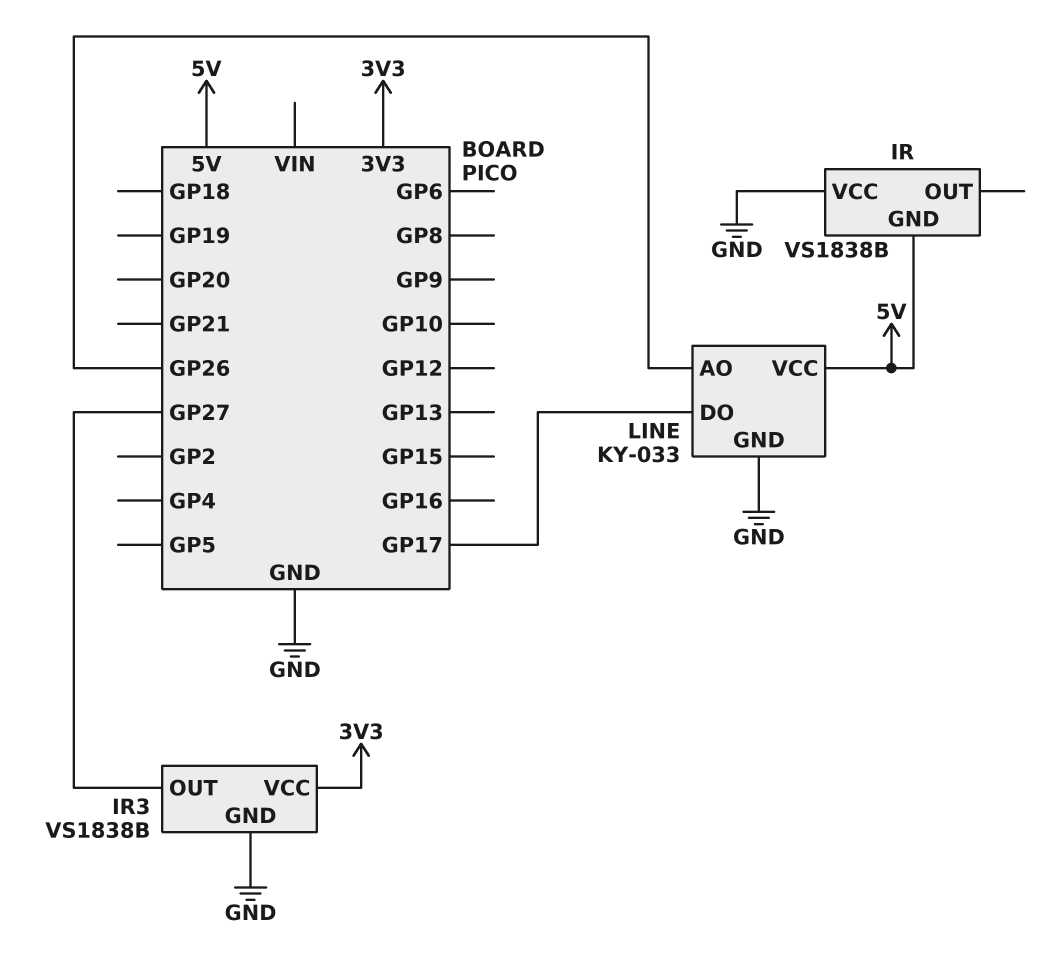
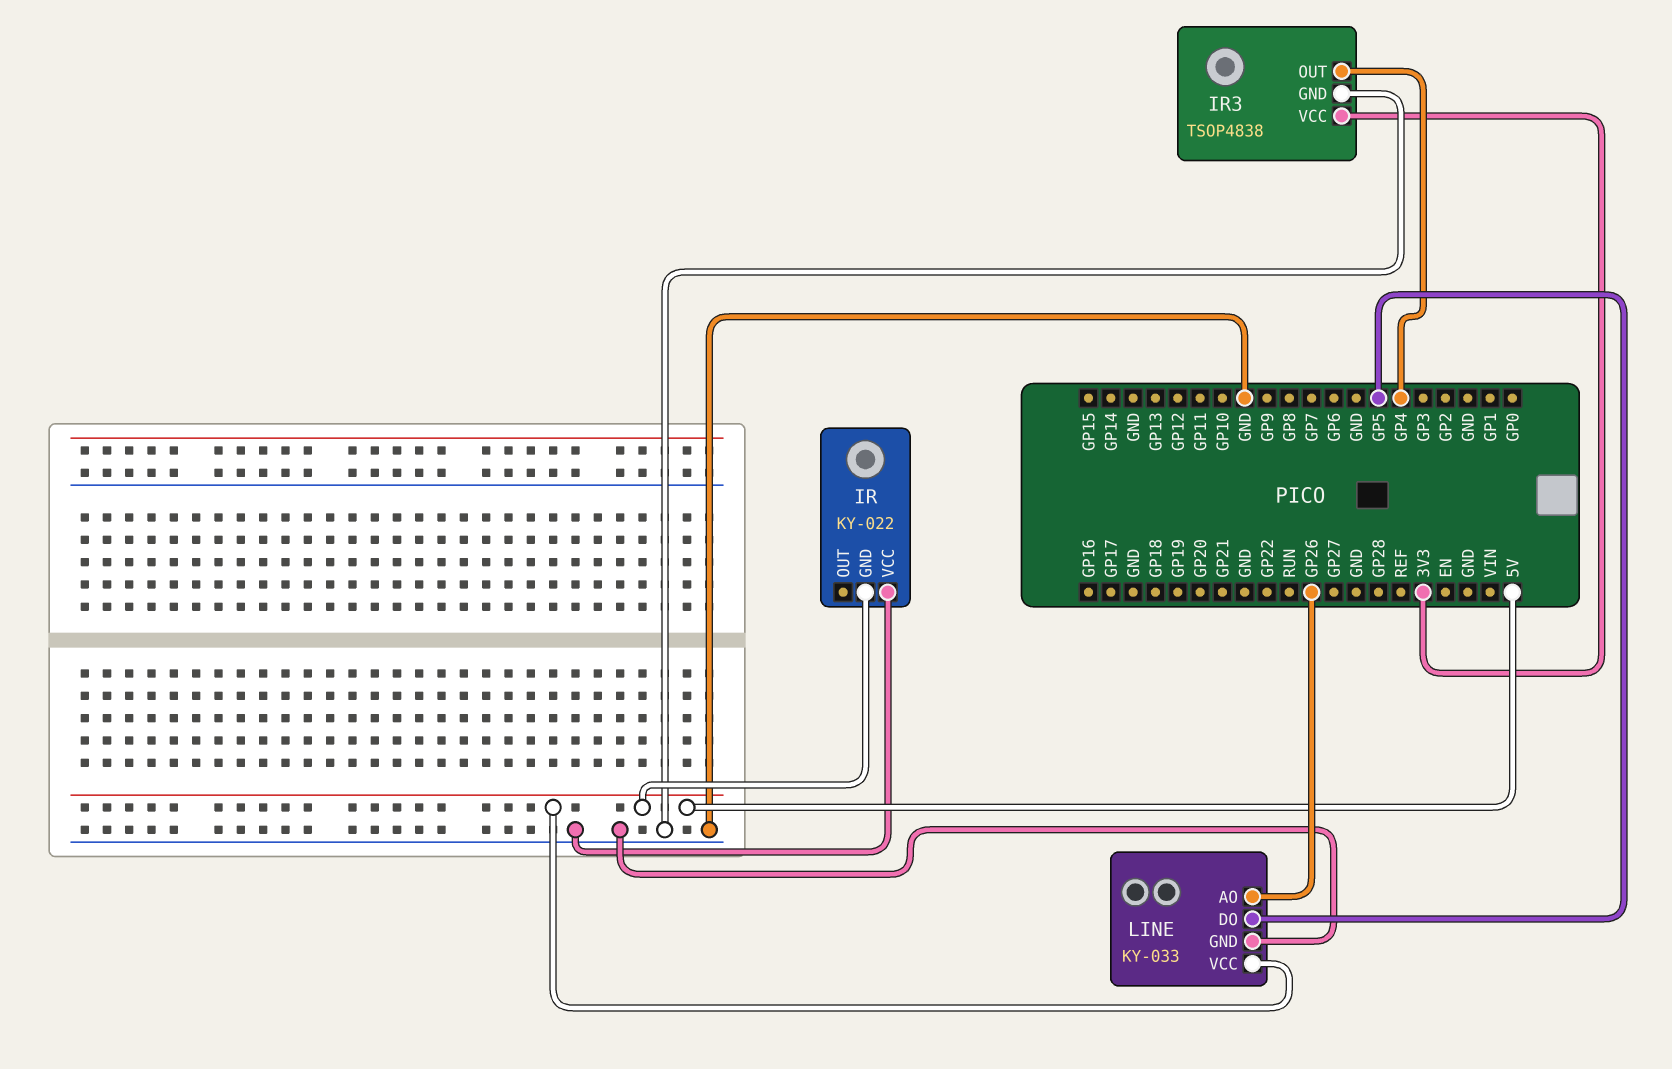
IR: VS1838B -> KY-022
IR3: VS1838B -> TSOP4838
IR3 pin OUT: GP27 -> GP4
LINE pin DO: GP17 -> GP5

